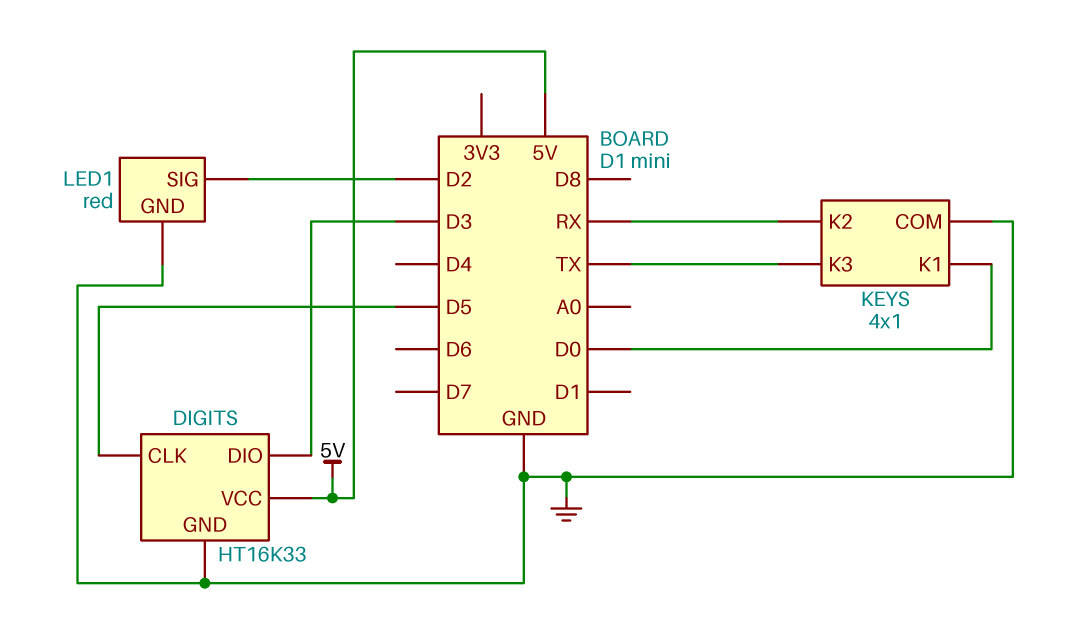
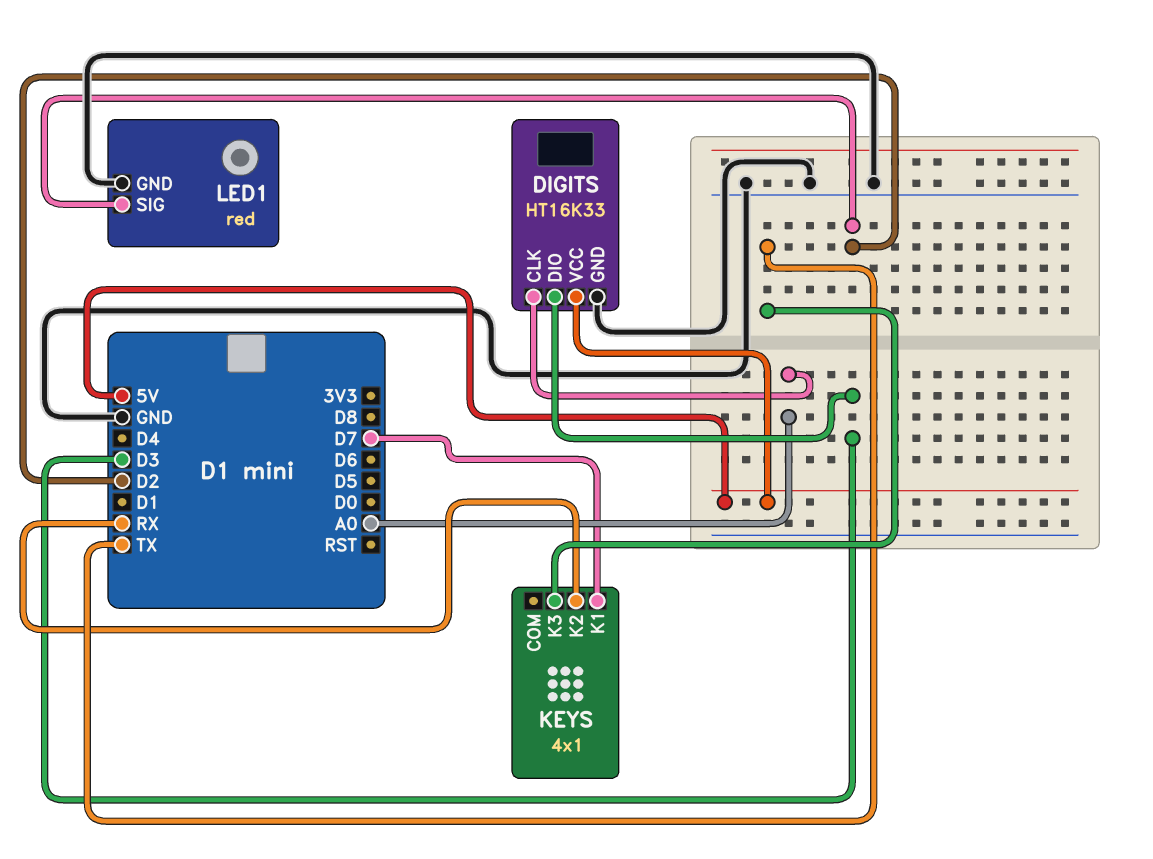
DIGITS pin CLK: D5 -> A0
KEYS pin COM: GND -> none
KEYS pin K1: D0 -> D7

